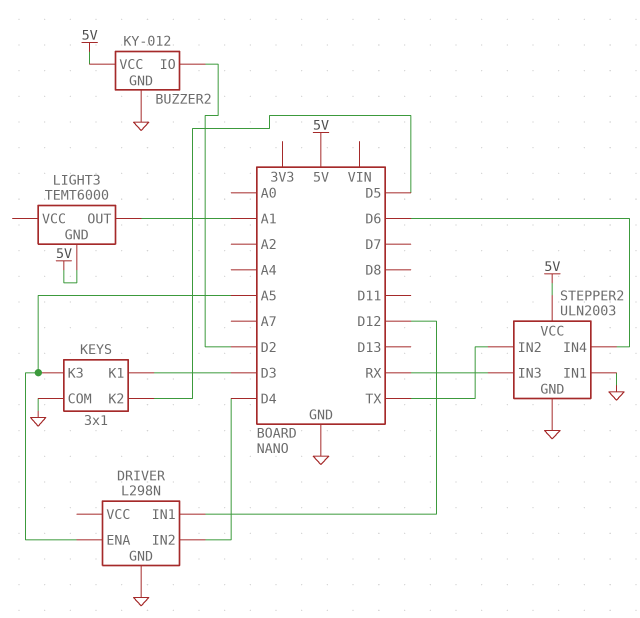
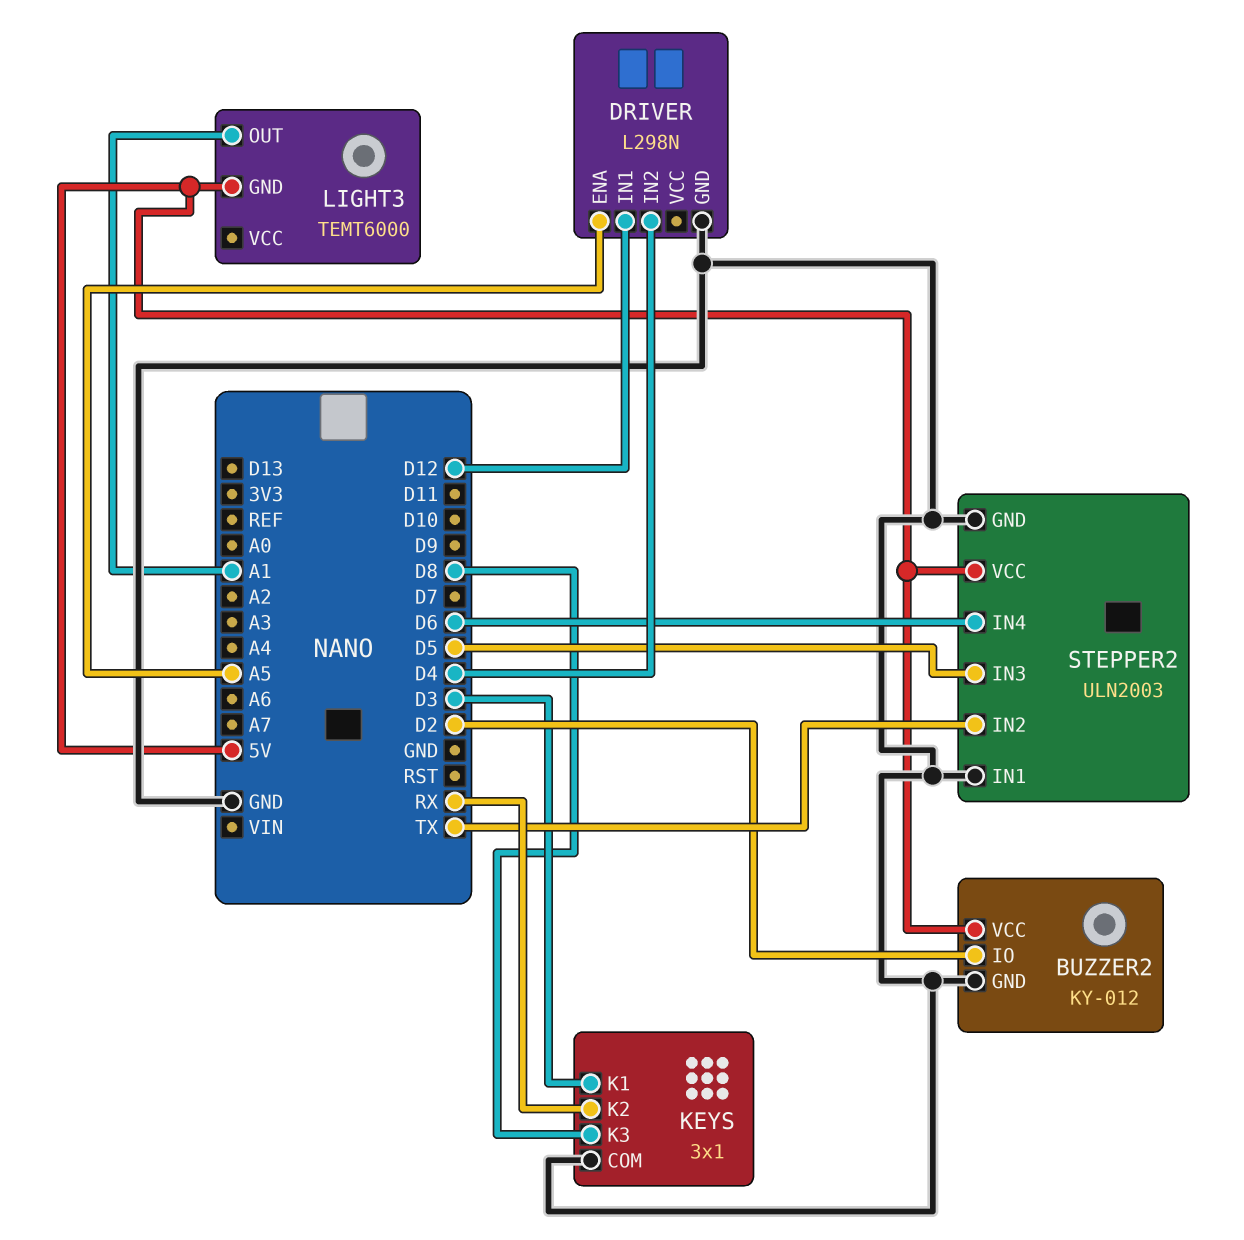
KEYS pin K2: D5 -> RX
KEYS pin K3: A5 -> D8
STEPPER2 pin IN3: RX -> D5

